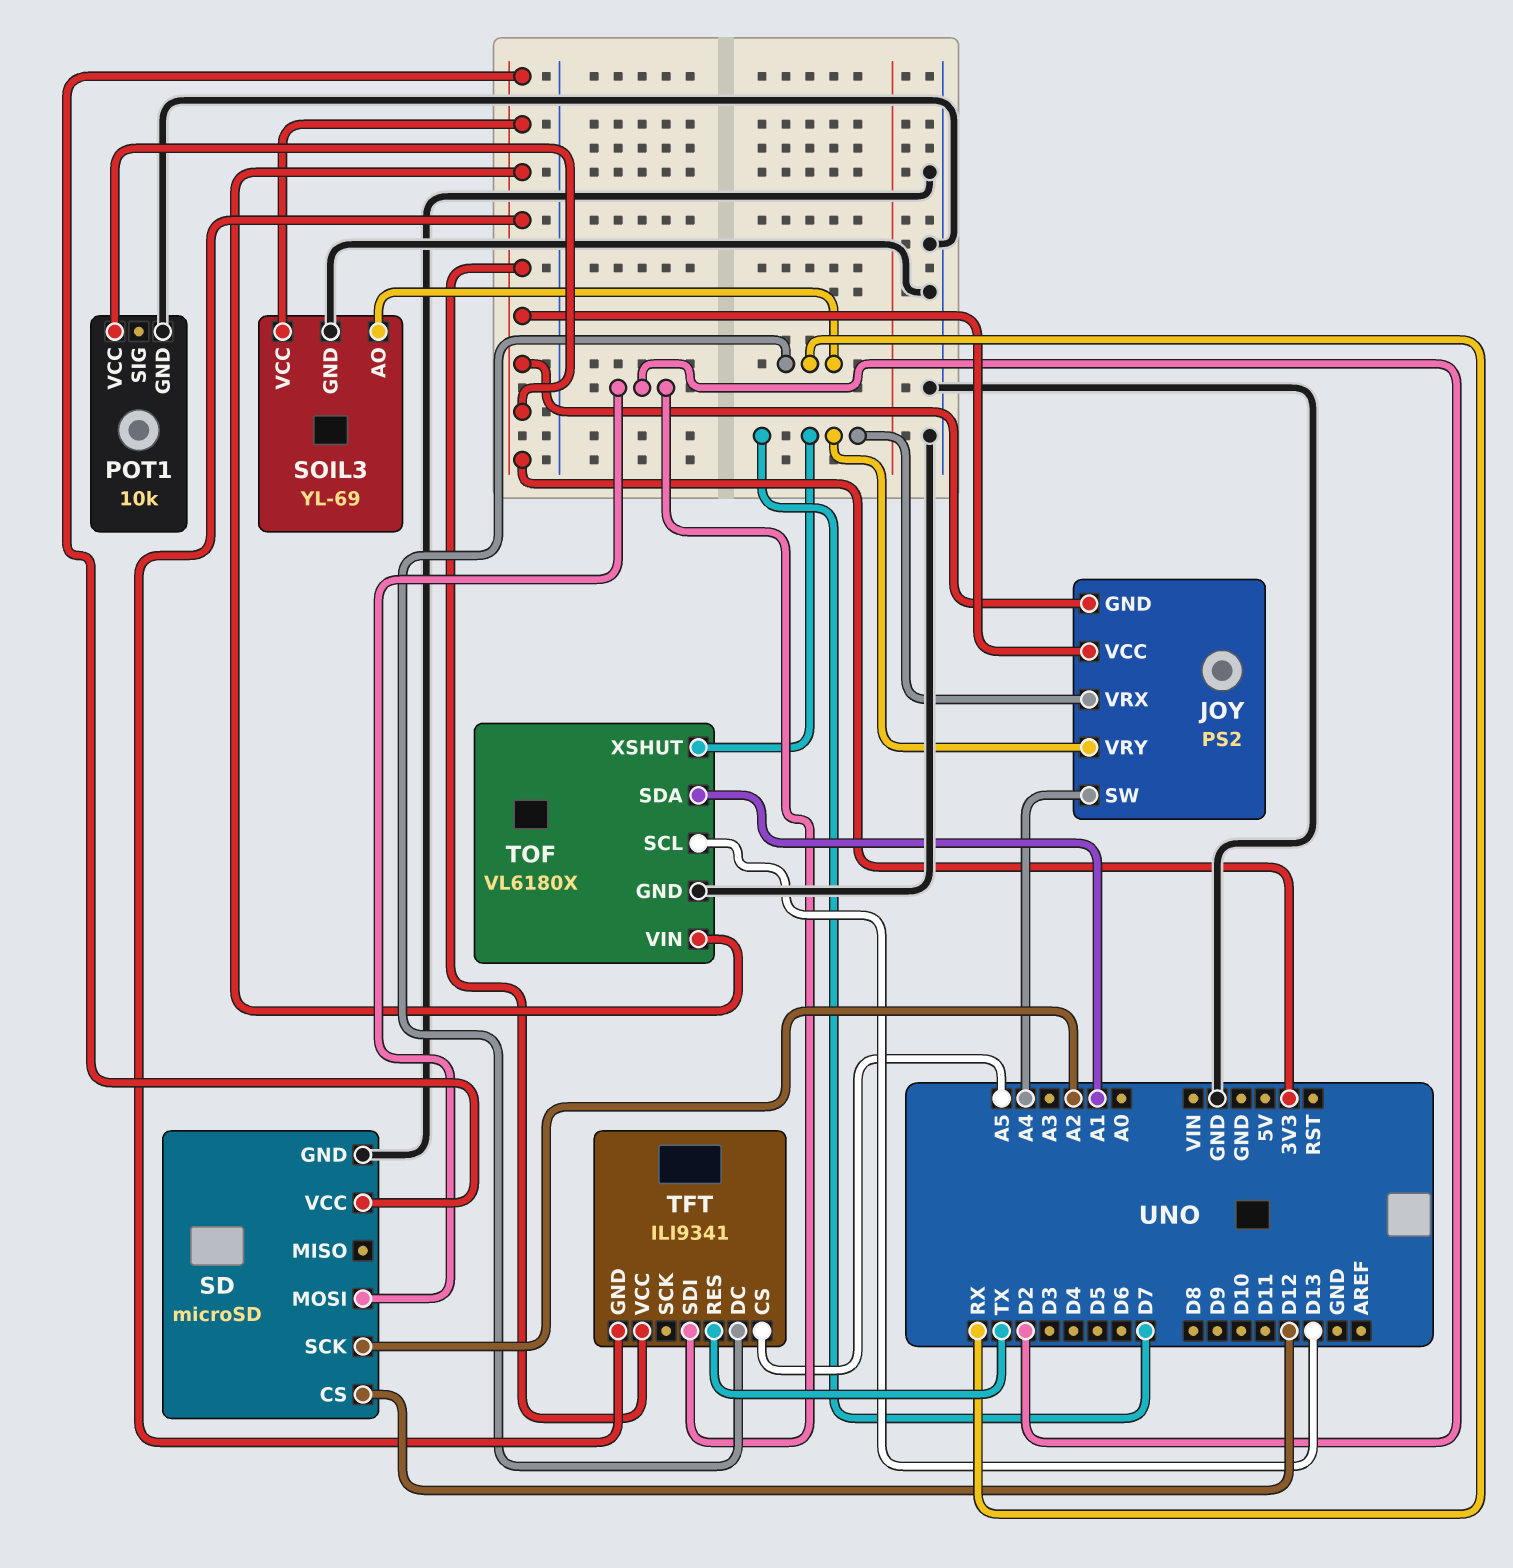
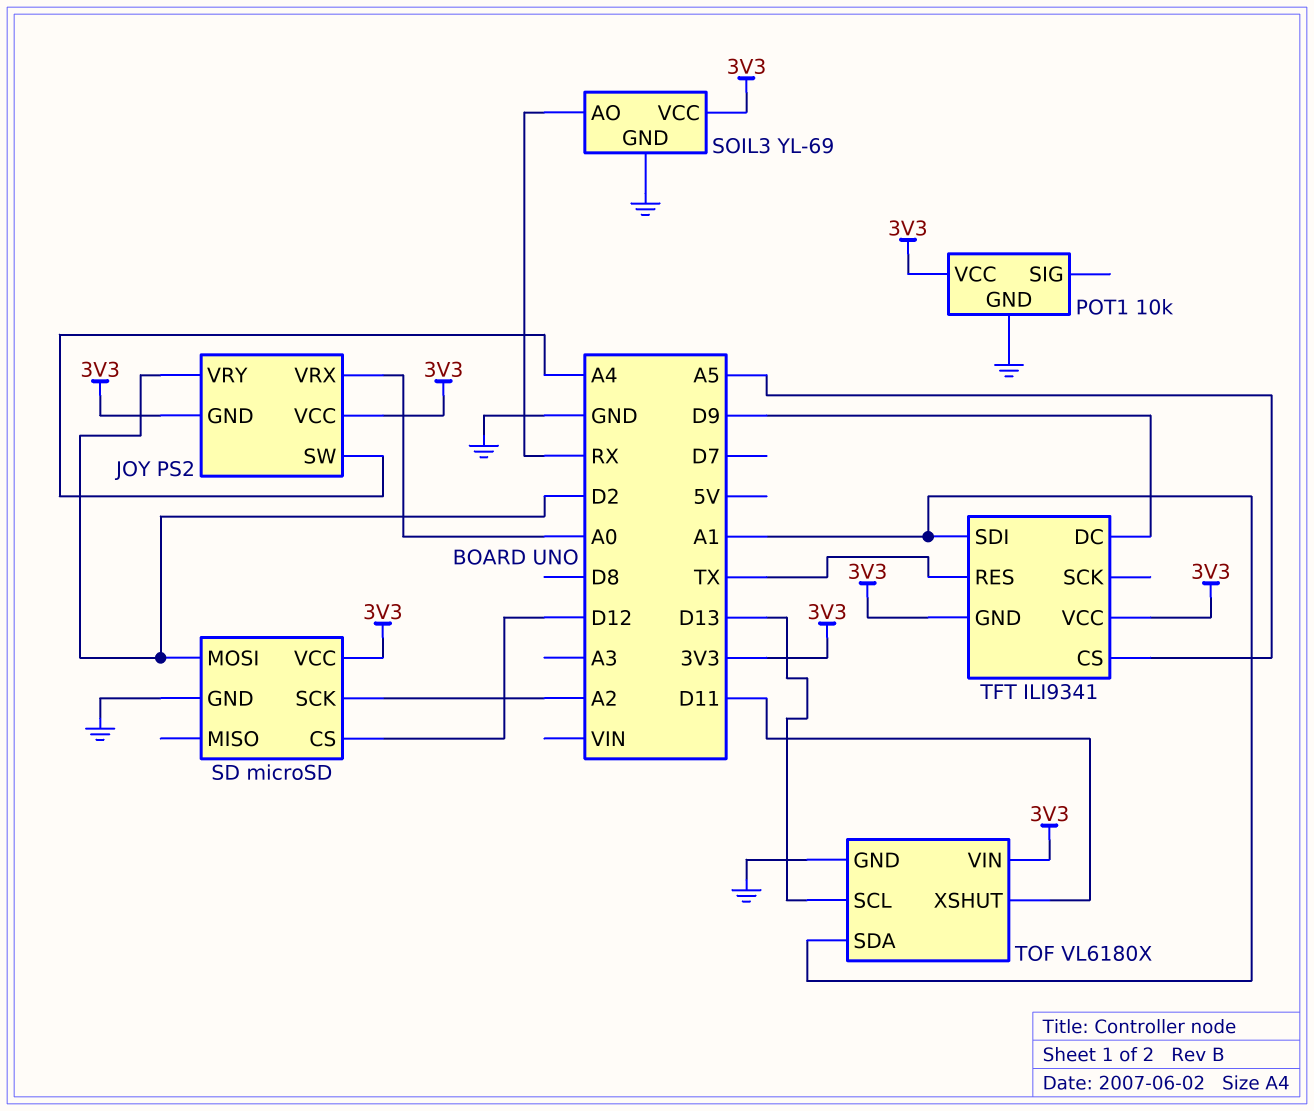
JOY pin VRX: D7 -> A0
JOY pin VRY: D7 -> D2
TFT pin DC: RX -> D9
TFT pin SDI: D2 -> A1
TOF pin XSHUT: D7 -> D11

